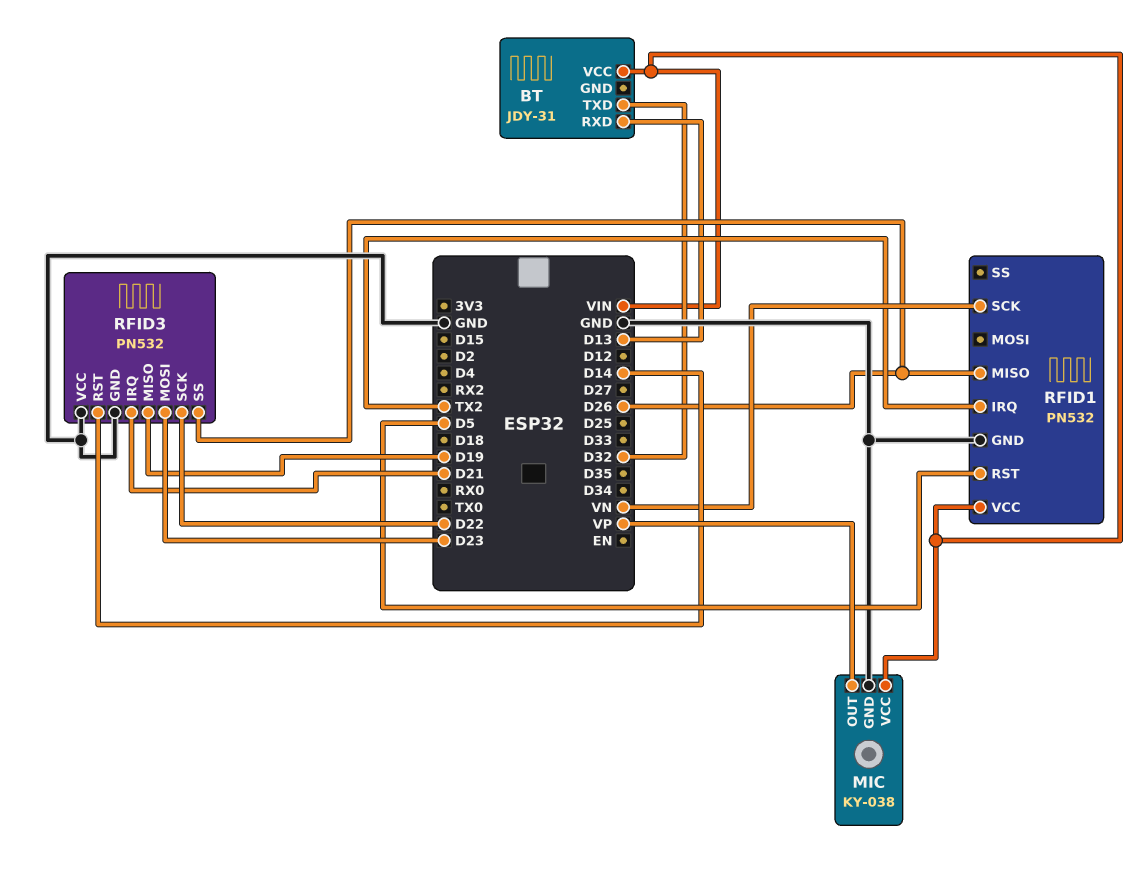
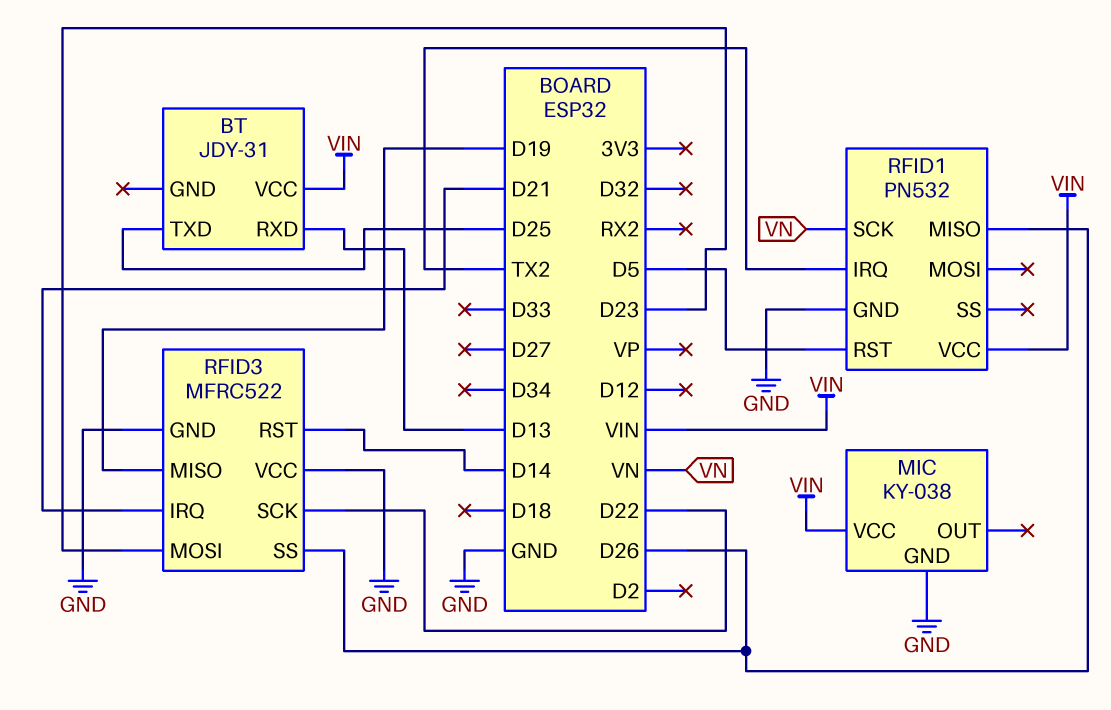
BT pin TXD: D32 -> D25
MIC pin OUT: VP -> none
RFID3: PN532 -> MFRC522

